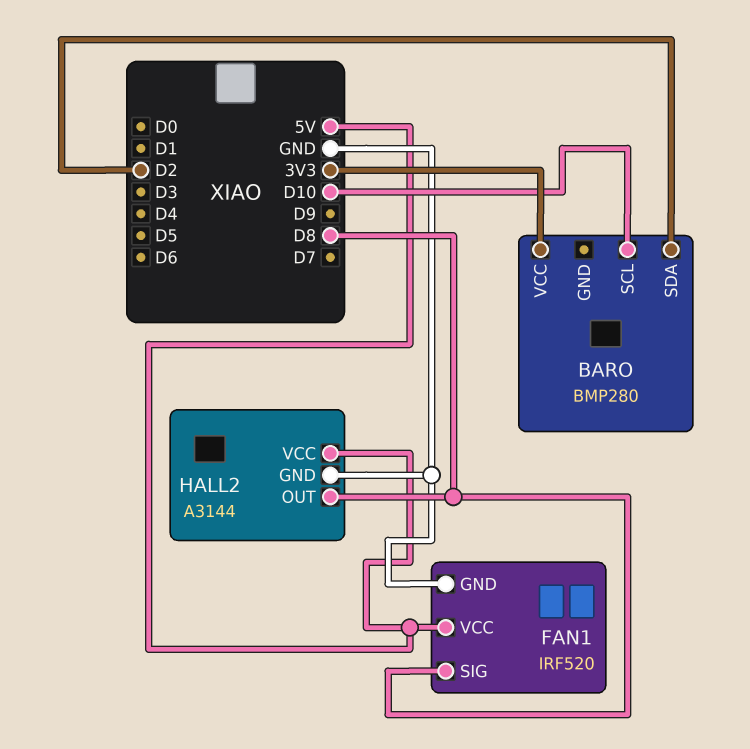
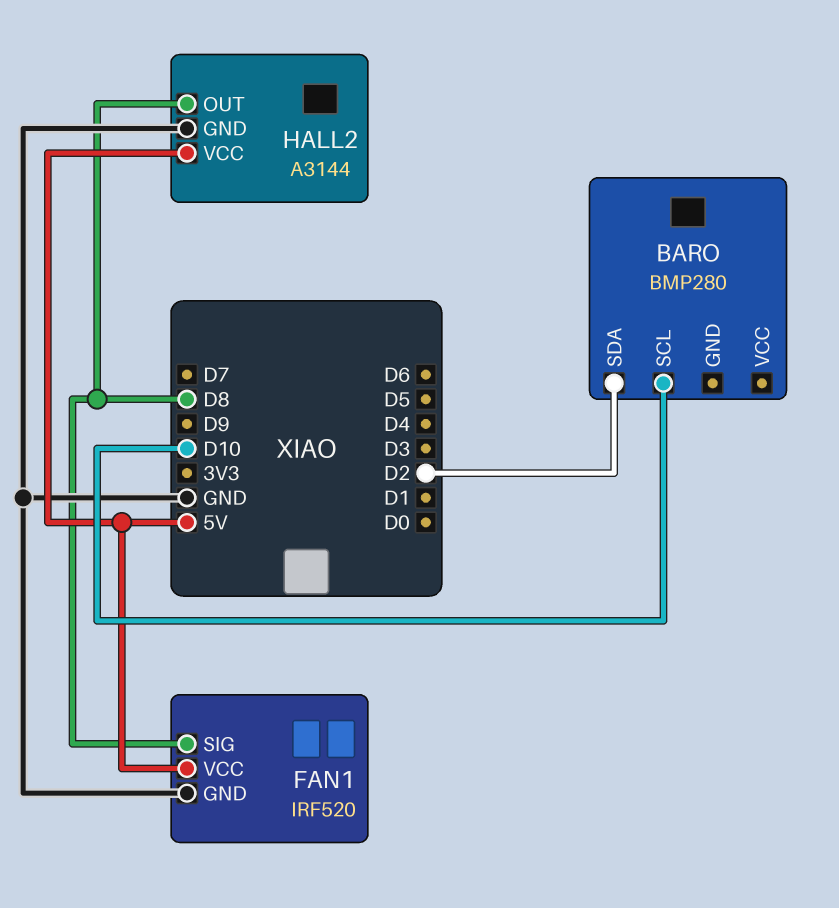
BARO pin VCC: 3V3 -> none

